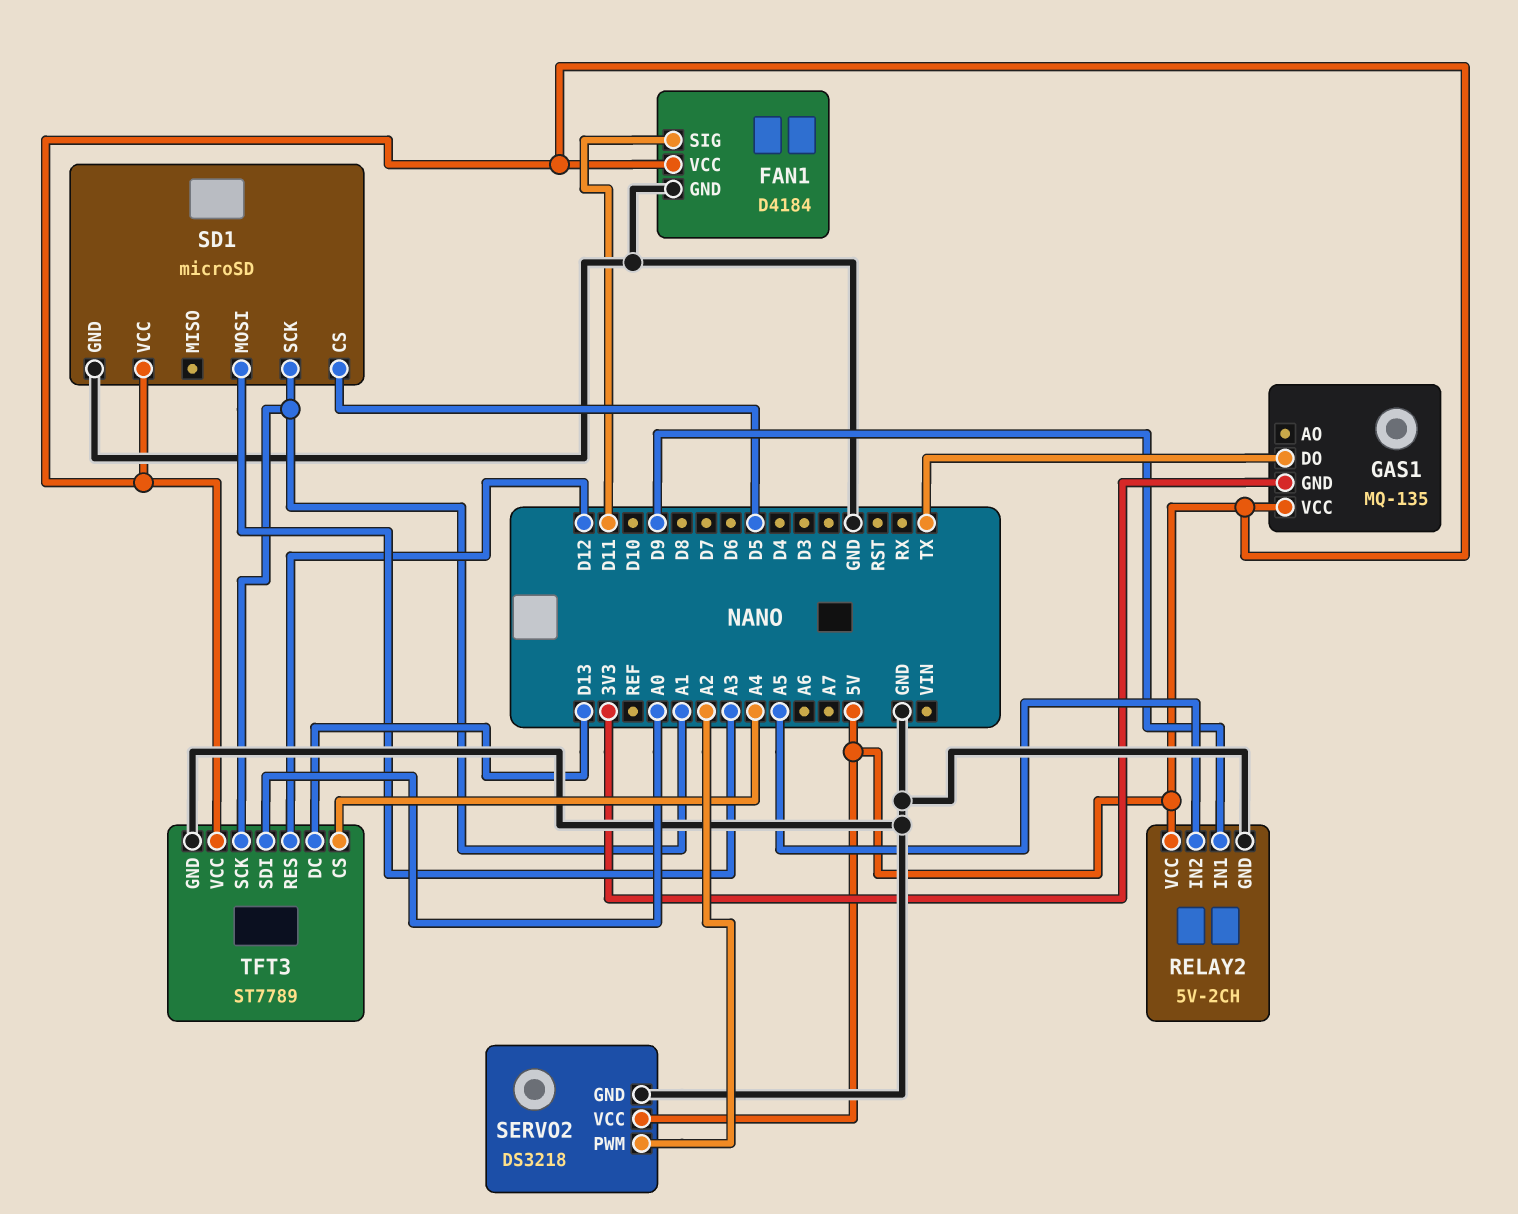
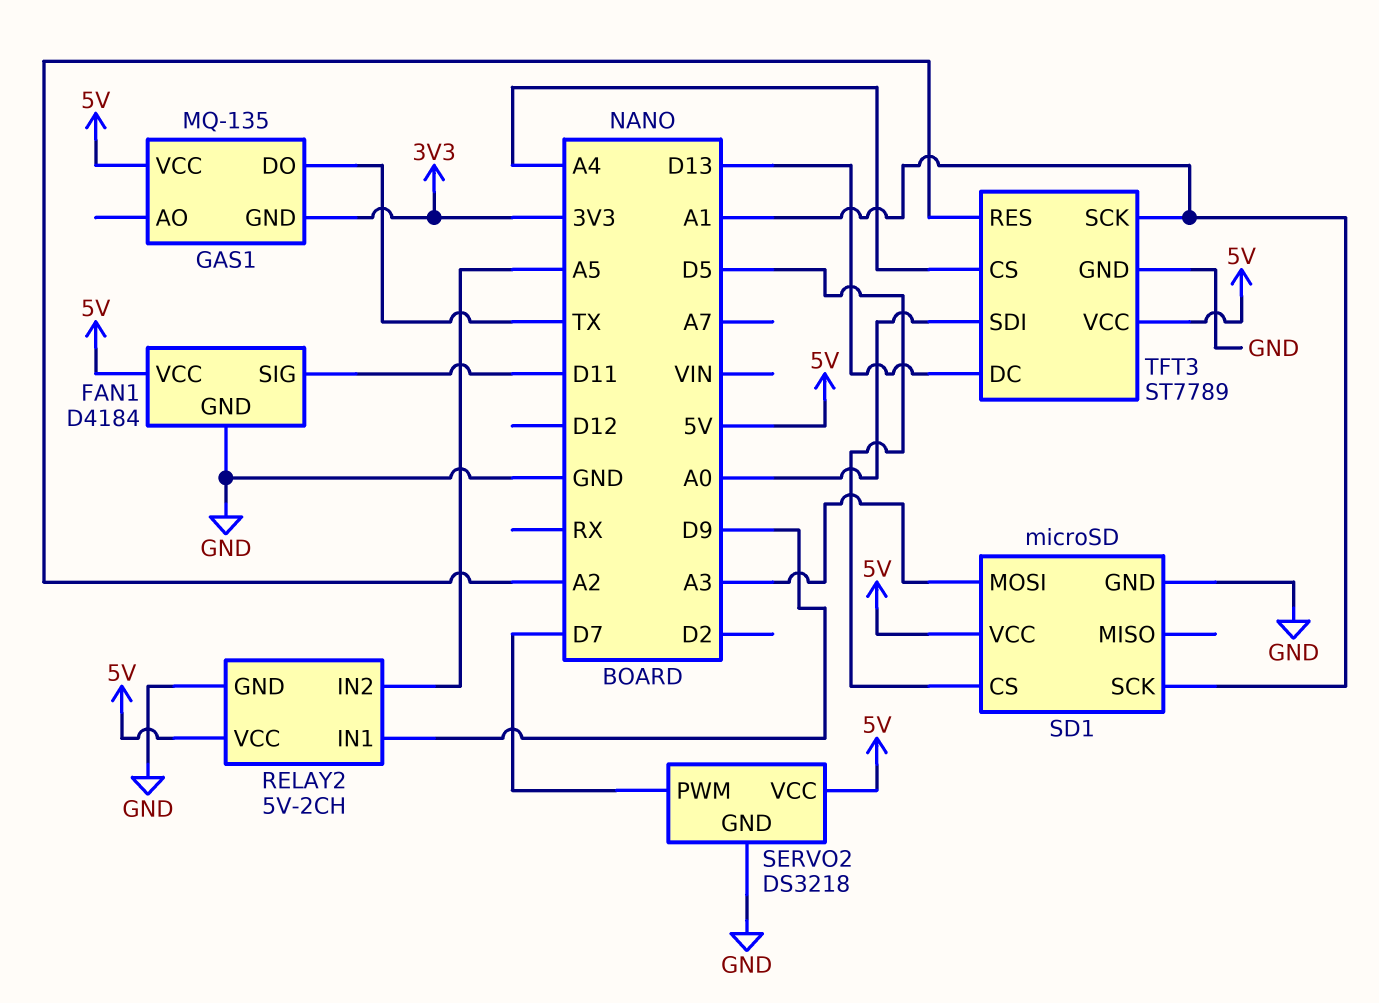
SERVO2 pin PWM: A2 -> D7
TFT3 pin RES: D12 -> A2

